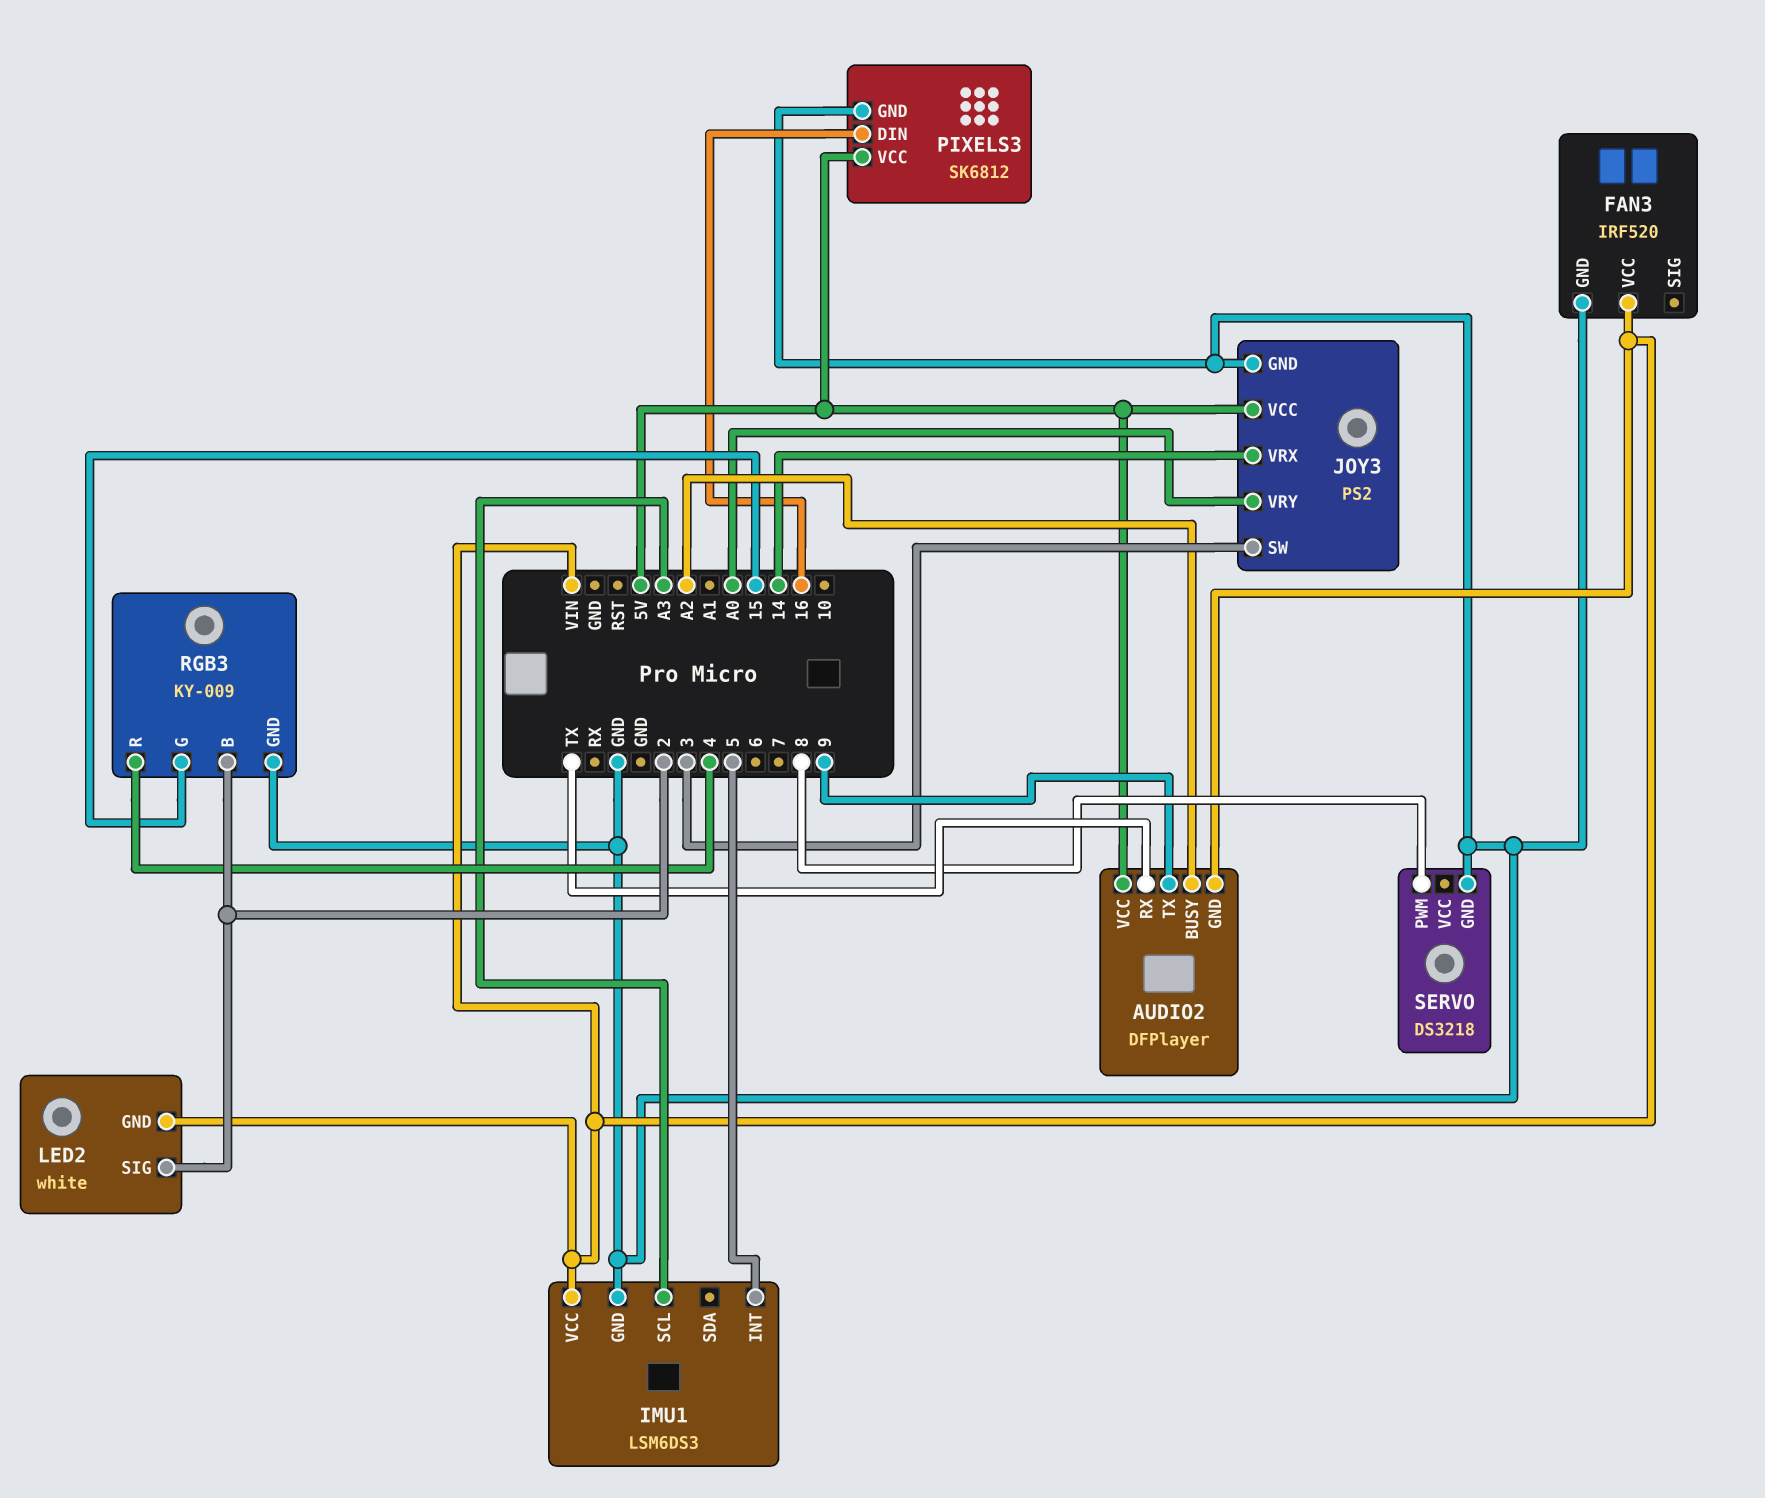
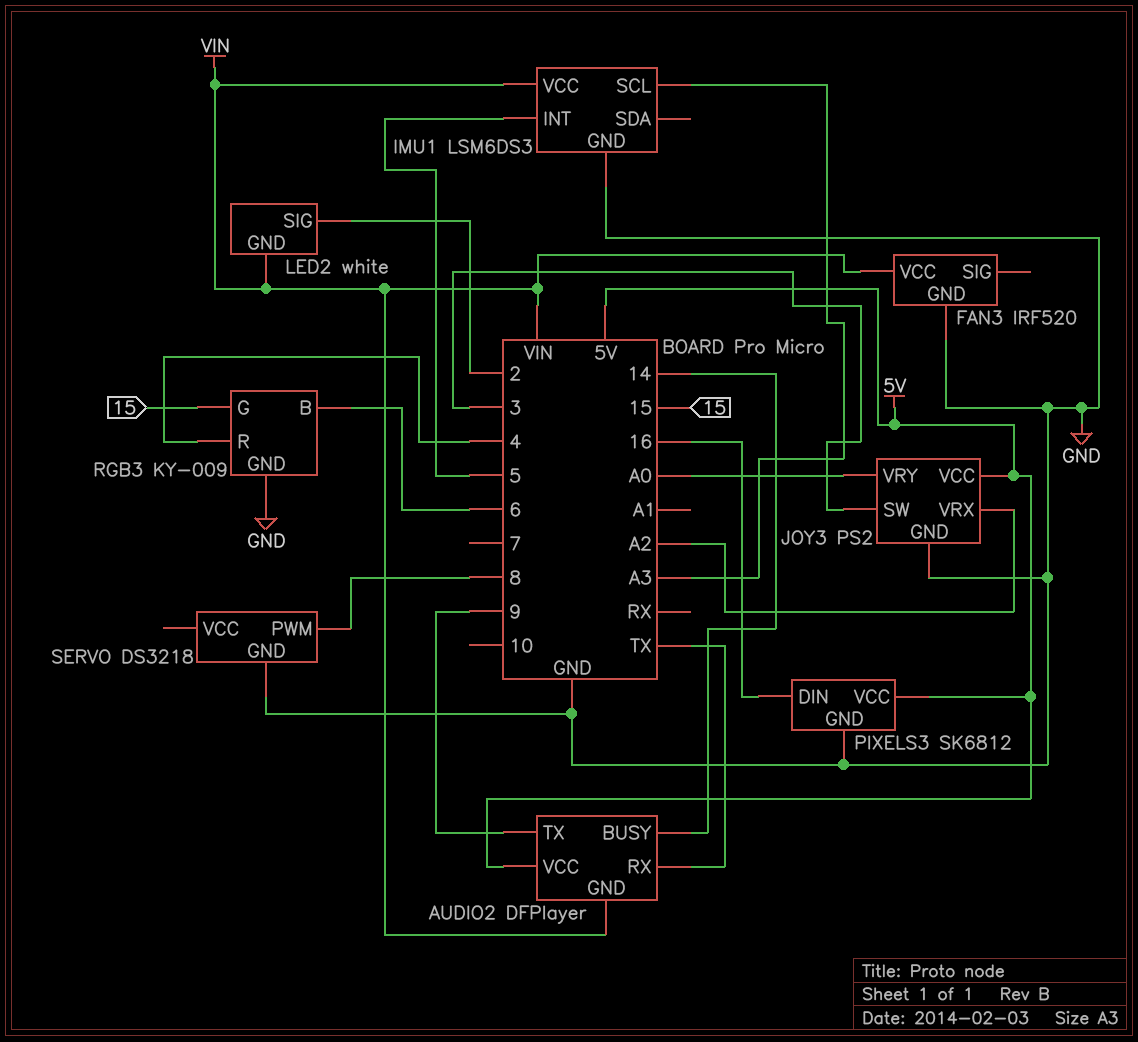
AUDIO2 pin BUSY: A2 -> 14
JOY3 pin VRX: 14 -> A2
RGB3 pin B: 2 -> 6

